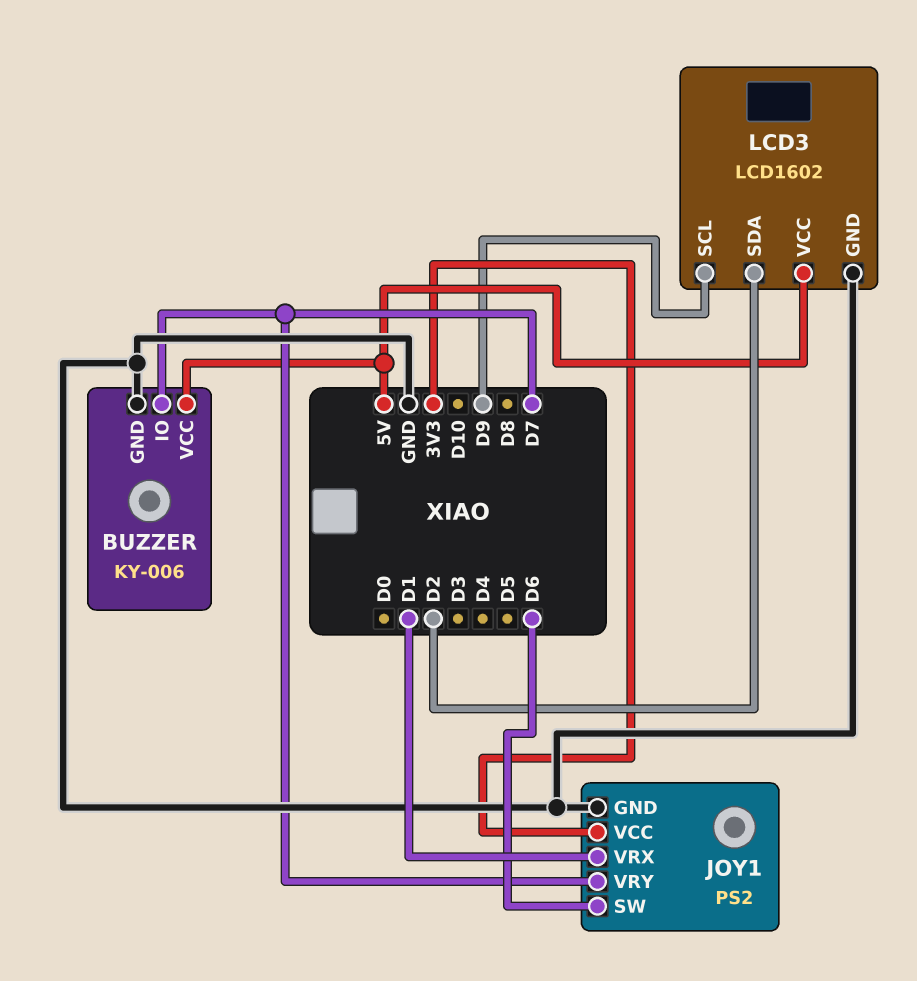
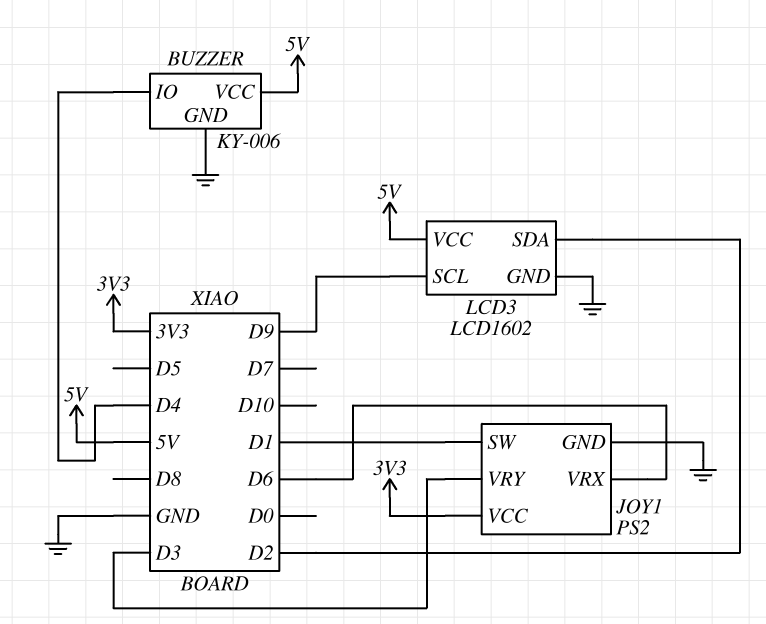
BUZZER pin IO: D7 -> D4
JOY1 pin SW: D6 -> D1
JOY1 pin VRX: D1 -> D6
JOY1 pin VRY: D7 -> D3

